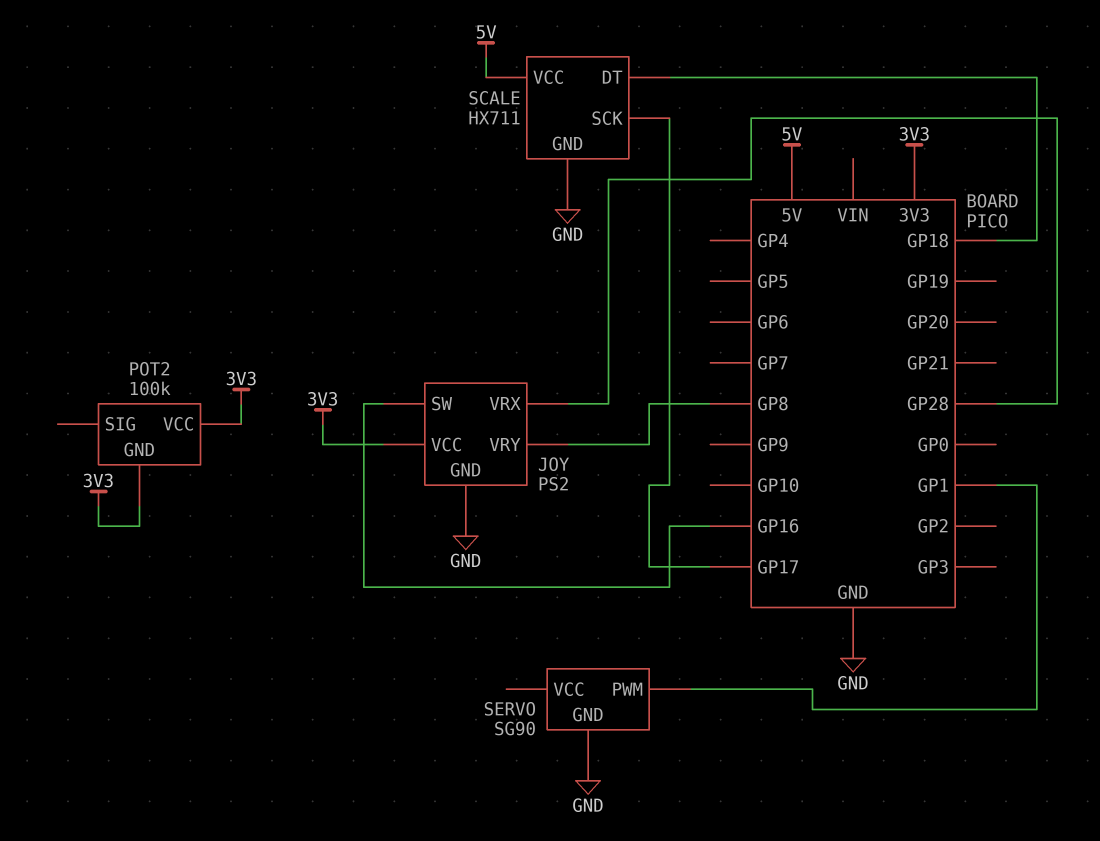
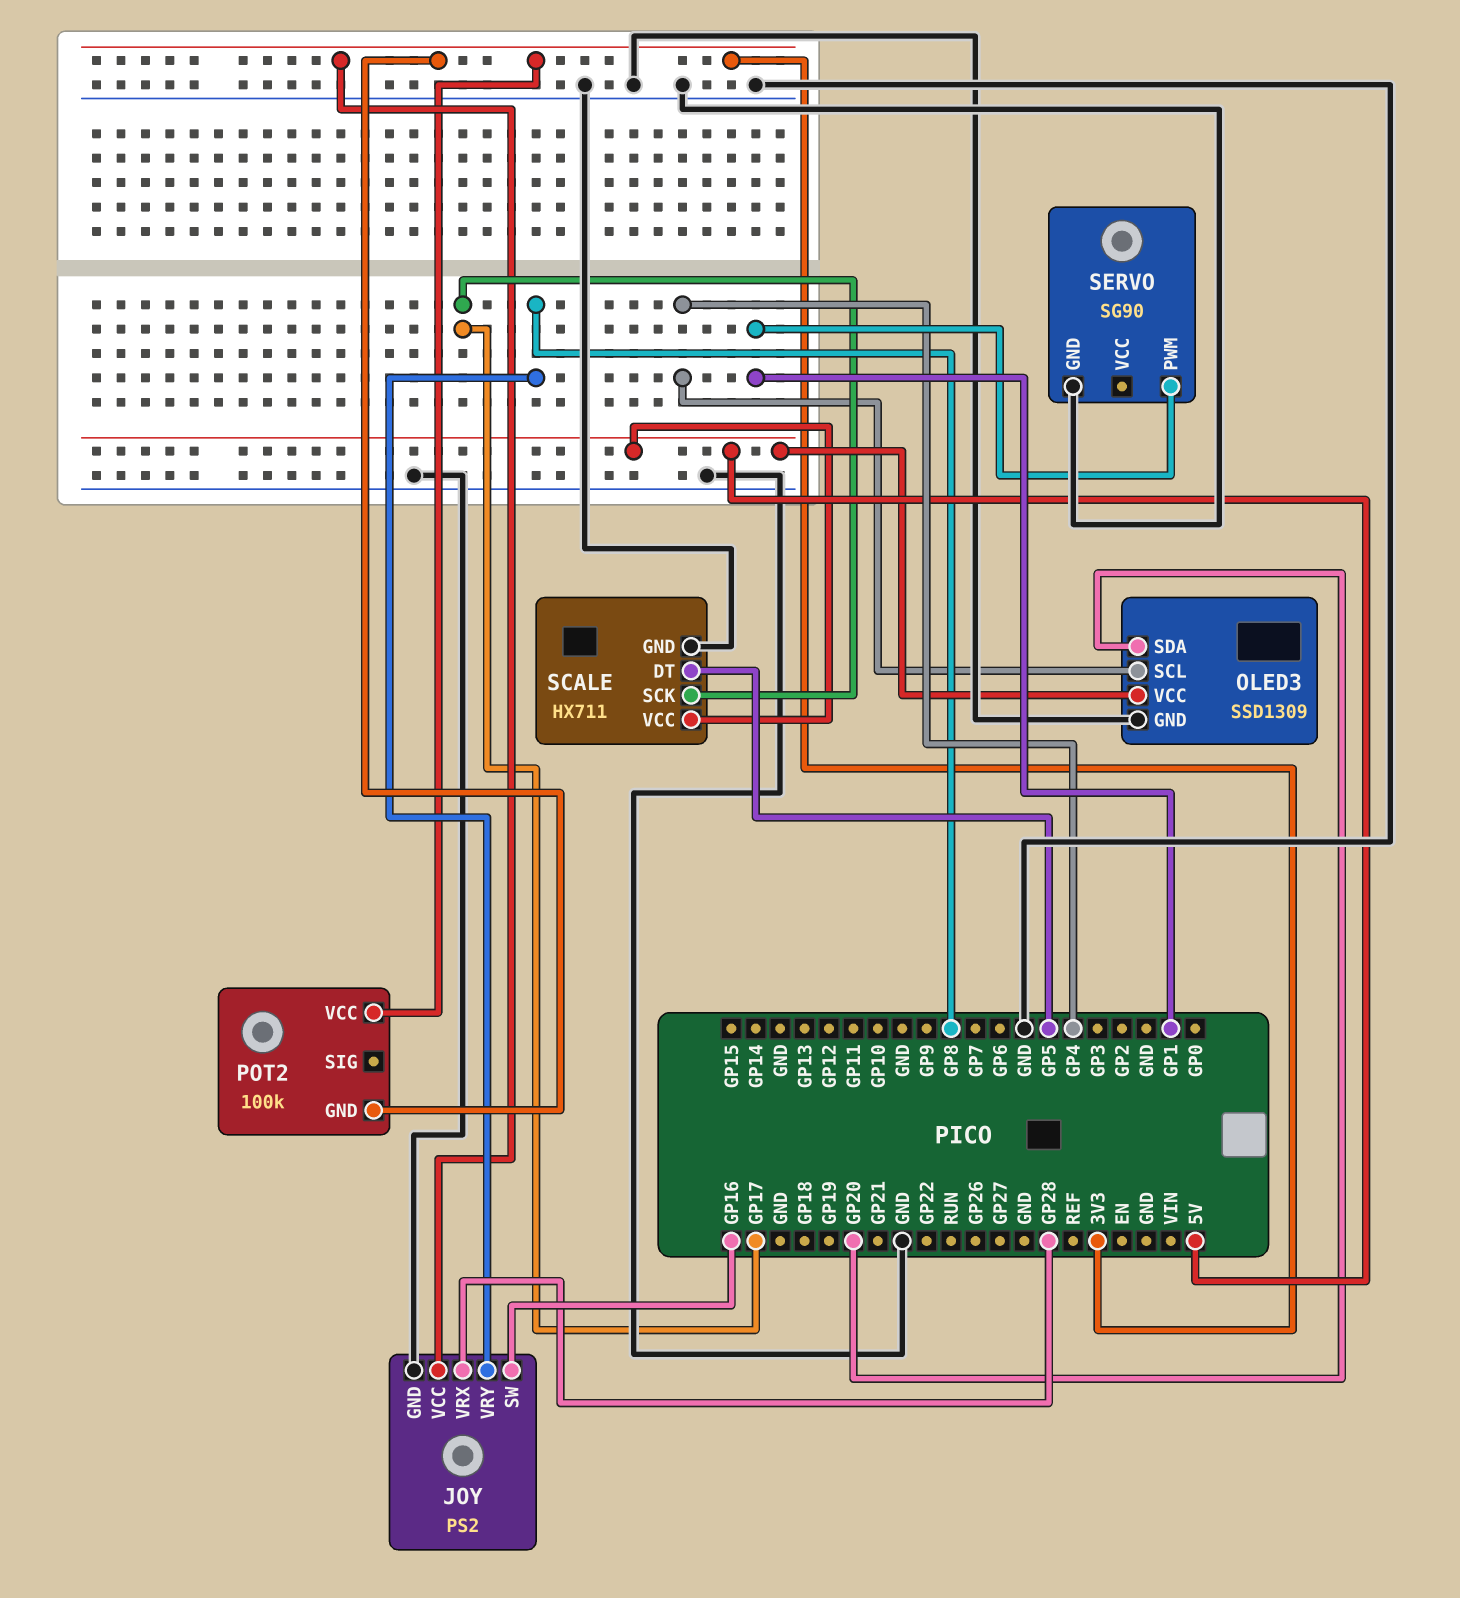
OLED3: none -> SSD1309
OLED3 pin GND: none -> GND
OLED3 pin SCL: none -> GP4
OLED3 pin SDA: none -> GP20
OLED3 pin VCC: none -> 5V
SCALE pin DT: GP18 -> GP5

